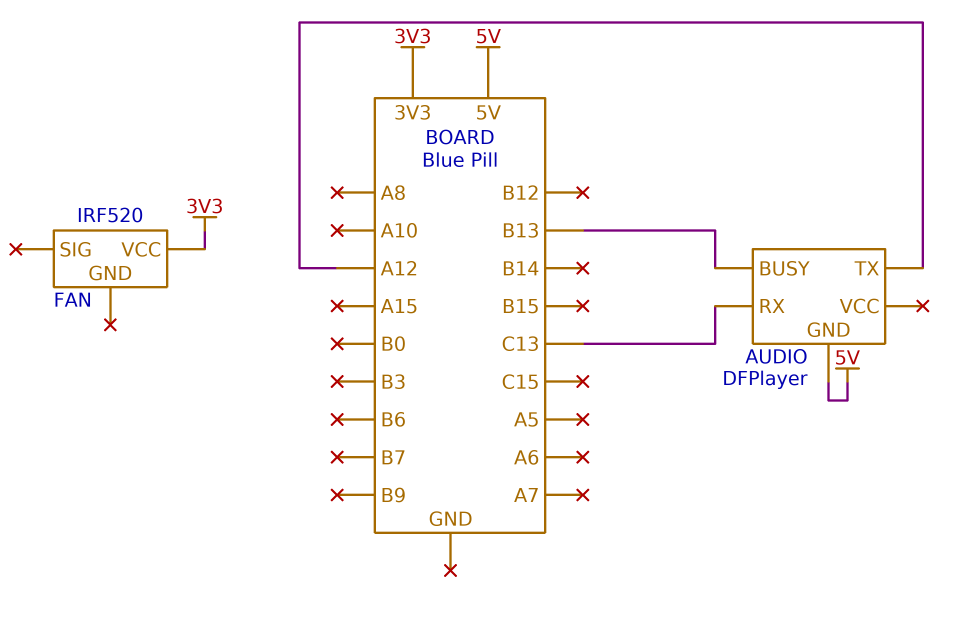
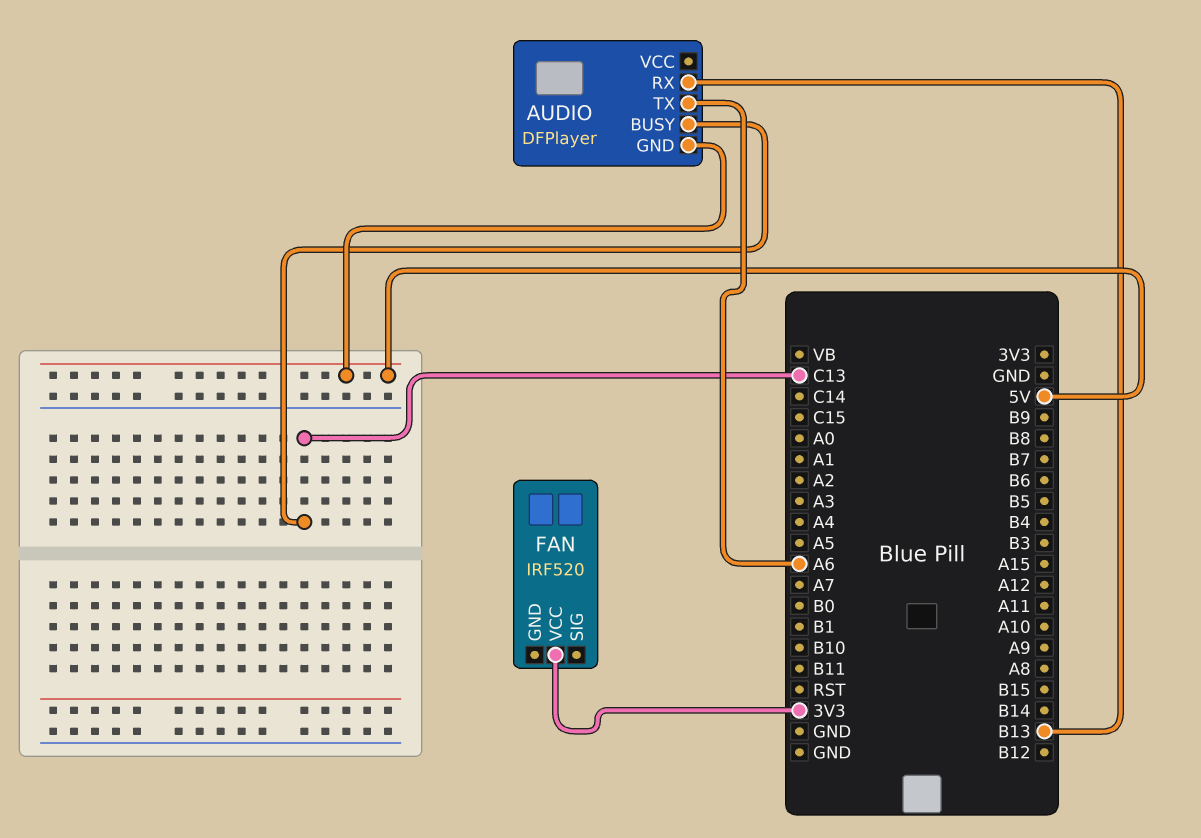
AUDIO pin BUSY: B13 -> C13
AUDIO pin RX: C13 -> B13
AUDIO pin TX: A12 -> A6

